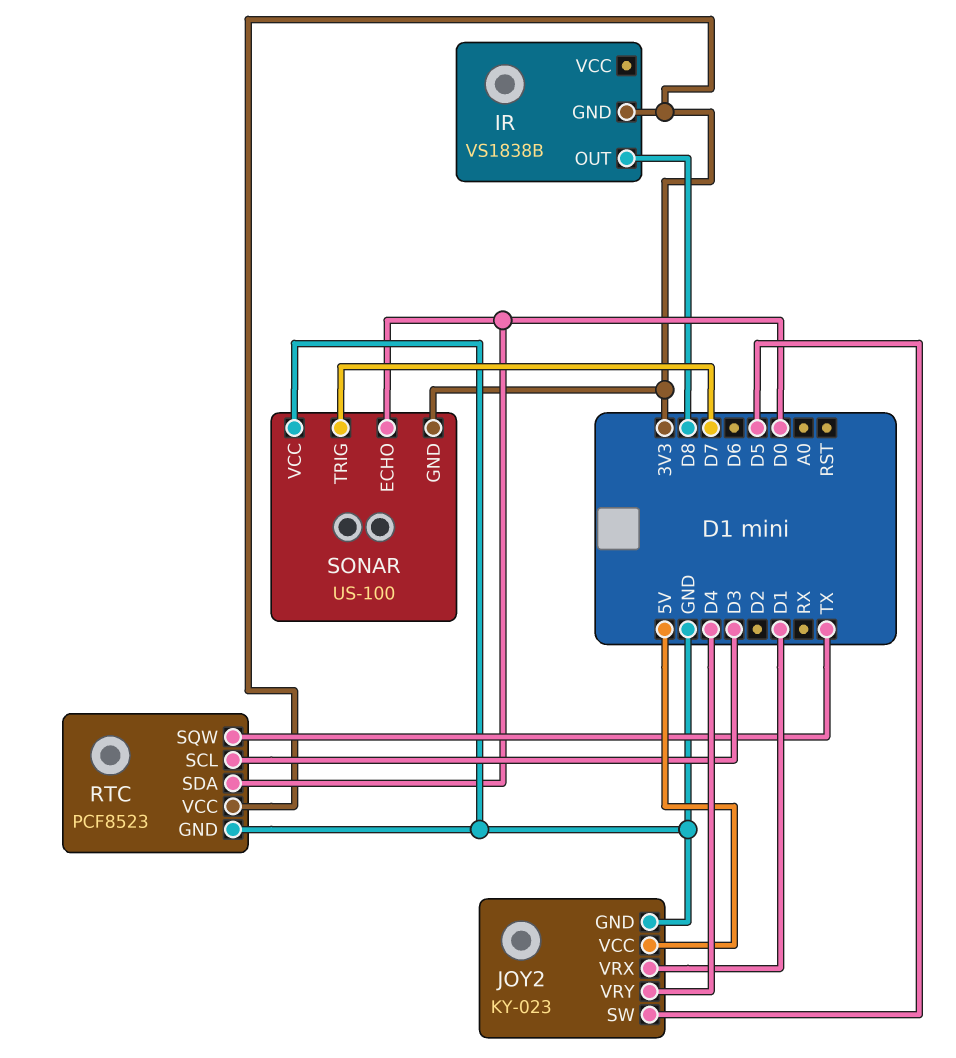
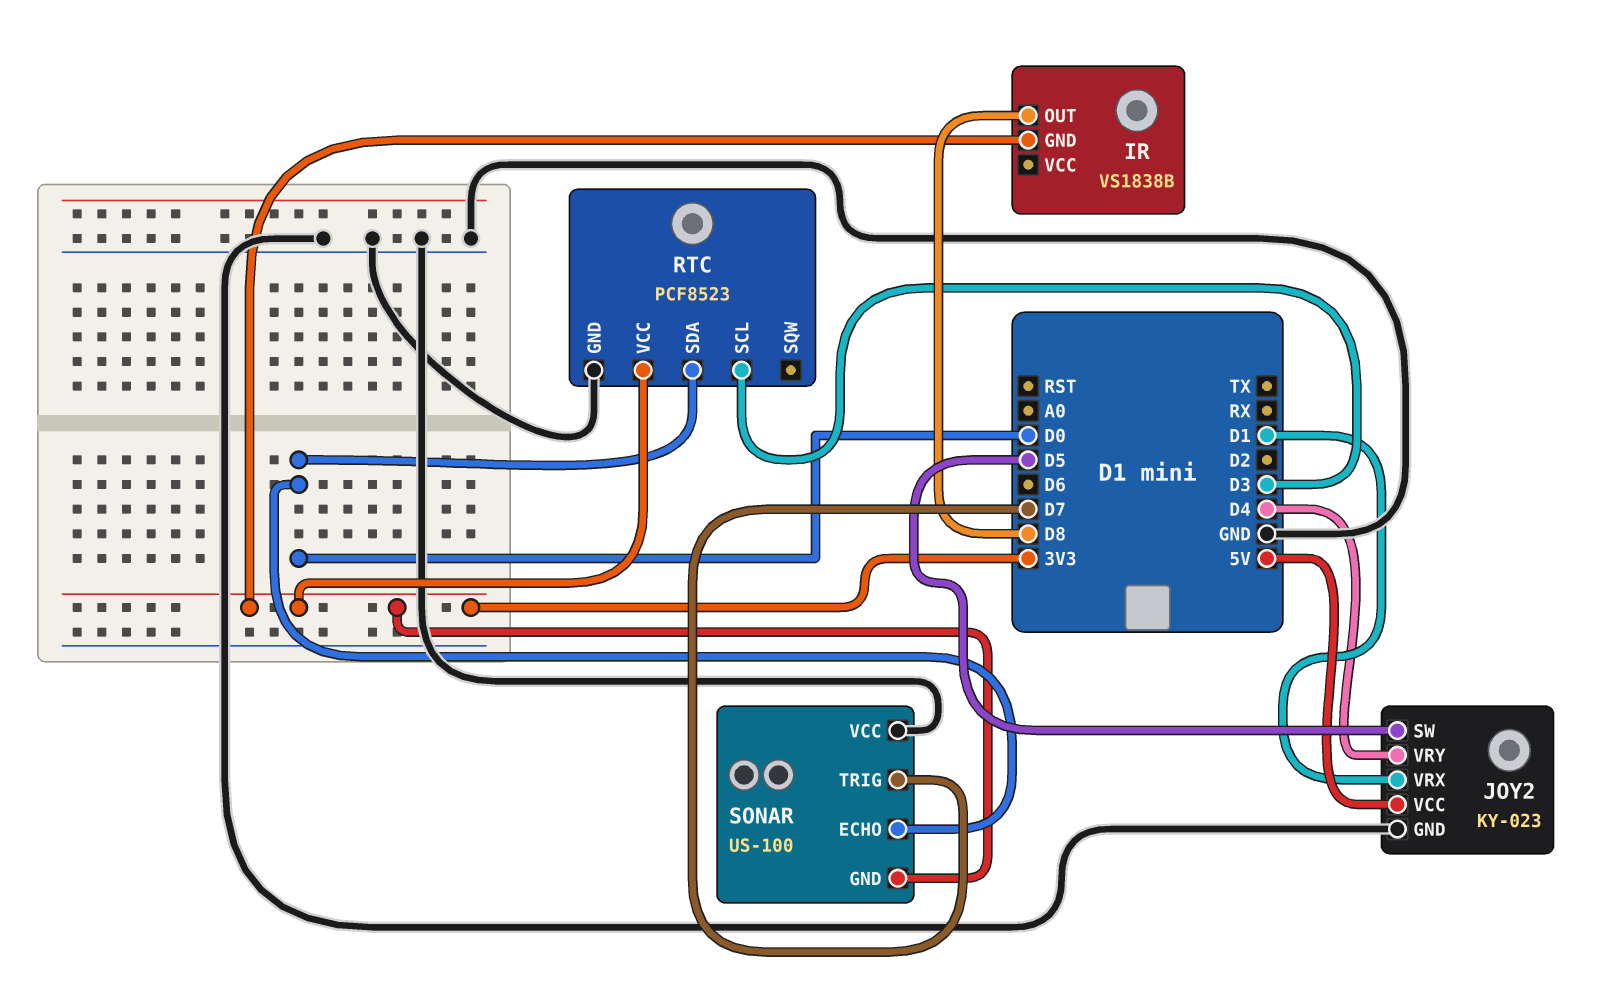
RTC pin SQW: TX -> none

